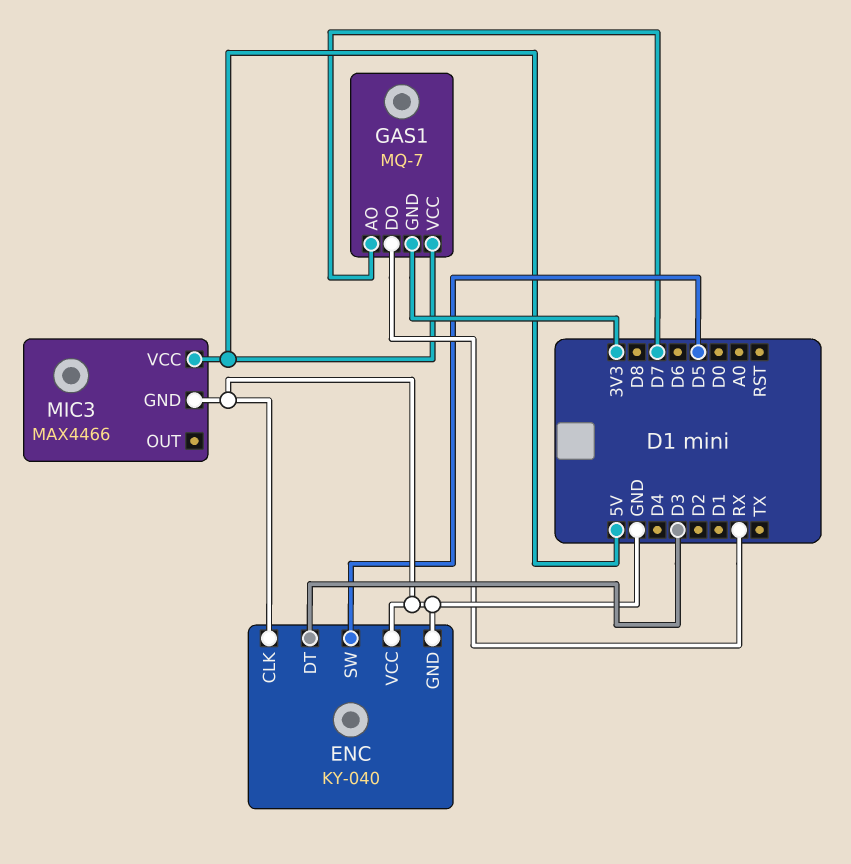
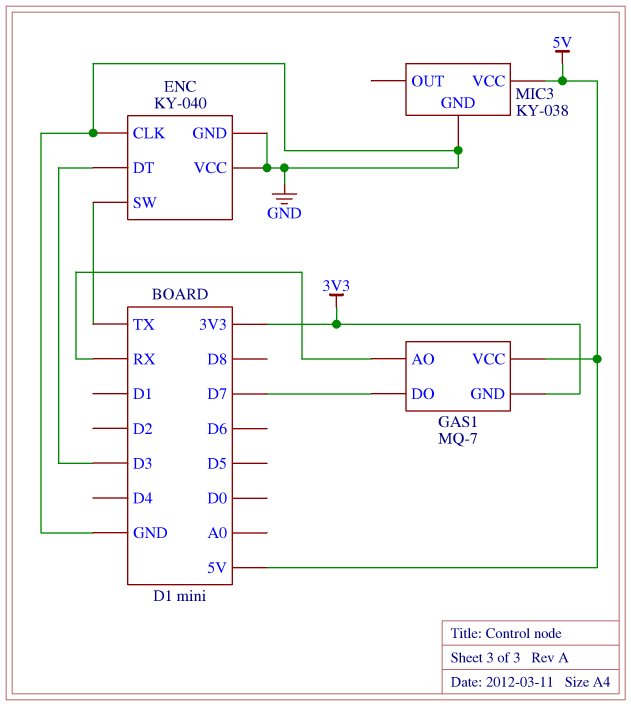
ENC pin SW: D5 -> TX
GAS1 pin AO: D7 -> RX
GAS1 pin DO: RX -> D7
MIC3: MAX4466 -> KY-038

